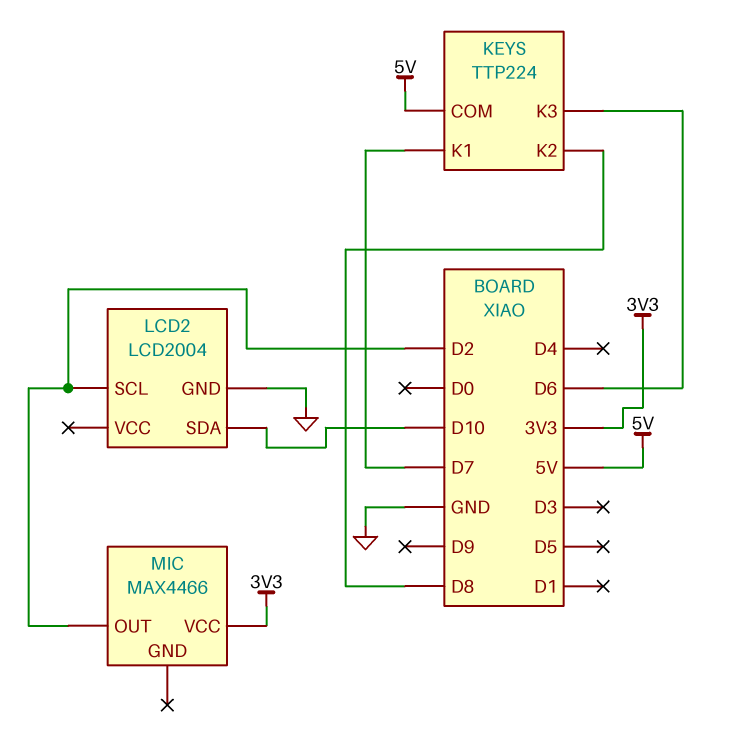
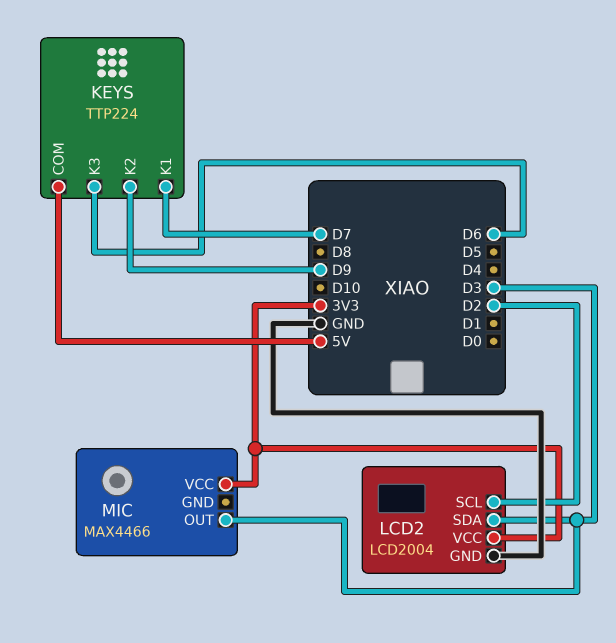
KEYS pin K2: D8 -> D9
LCD2 pin SDA: D10 -> D3
LCD2 pin VCC: none -> 3V3
MIC pin OUT: D2 -> D3

